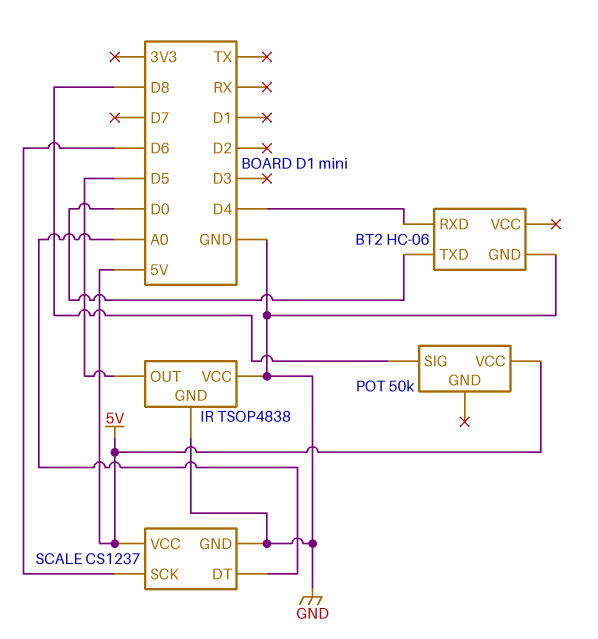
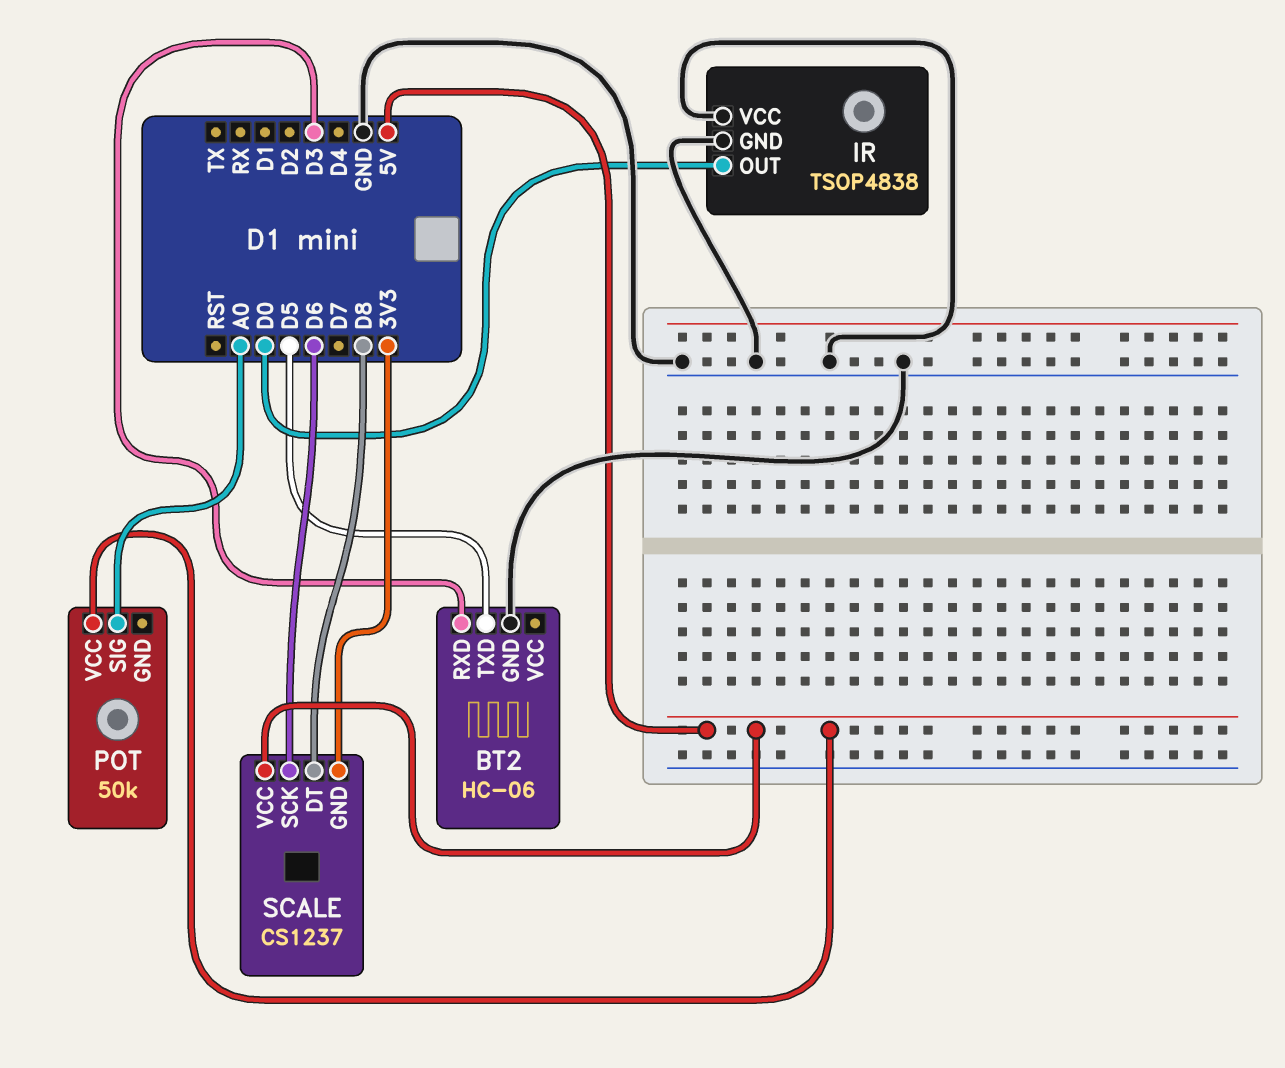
BT2 pin RXD: D4 -> D3
BT2 pin TXD: D0 -> D5
IR pin OUT: D5 -> D0
POT pin SIG: D8 -> A0
SCALE pin DT: A0 -> D8
SCALE pin GND: GND -> 3V3

